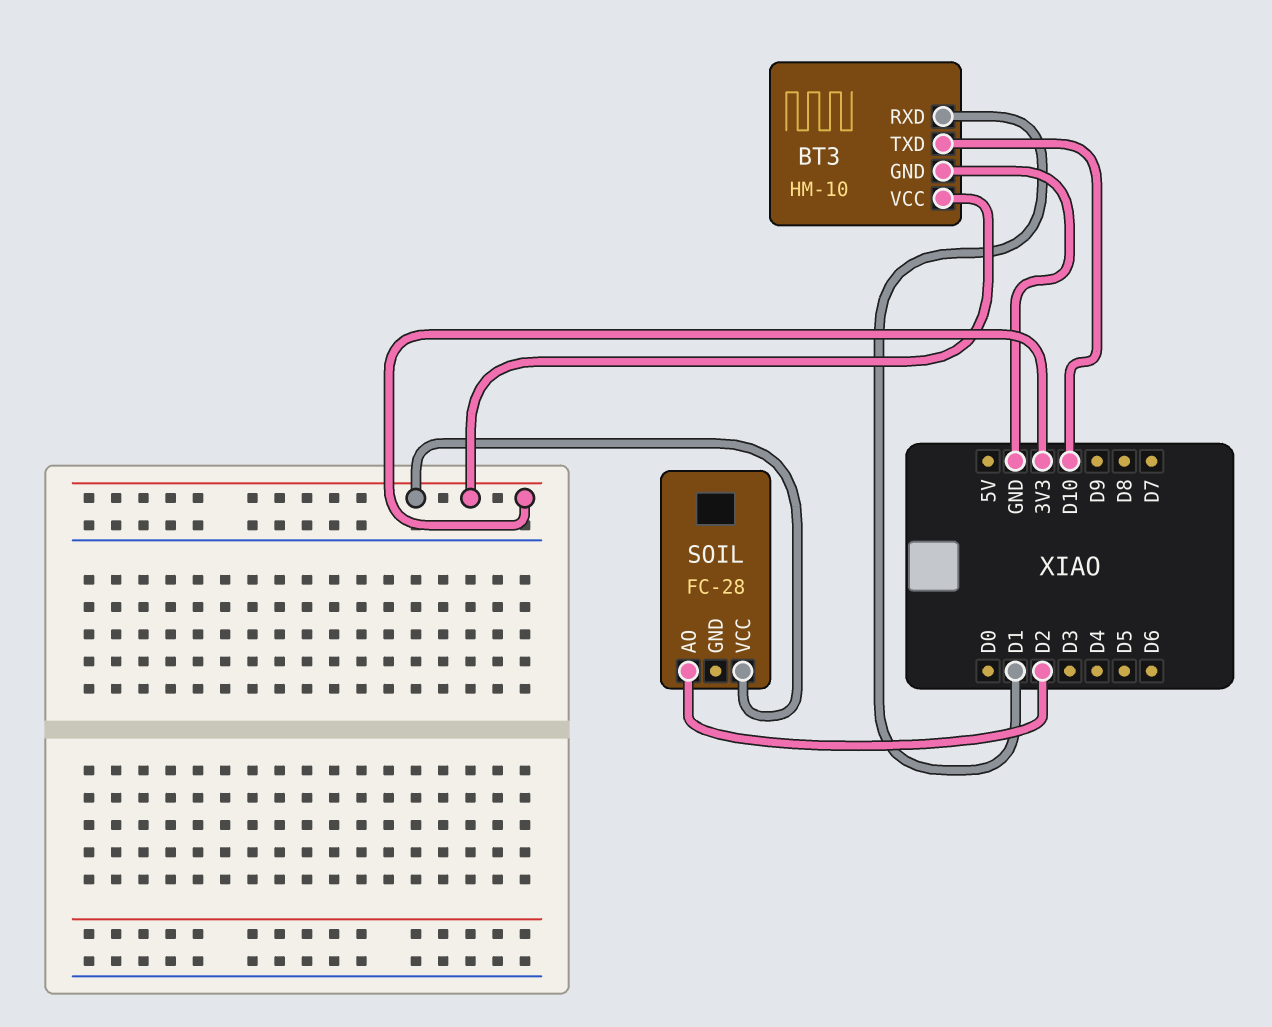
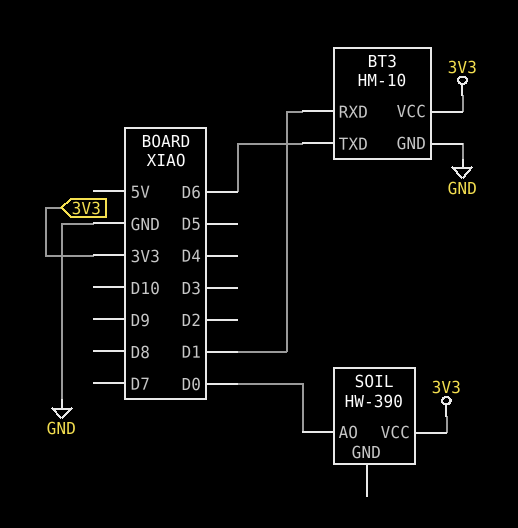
BT3 pin TXD: D10 -> D6
SOIL: FC-28 -> HW-390
SOIL pin AO: D2 -> D0

